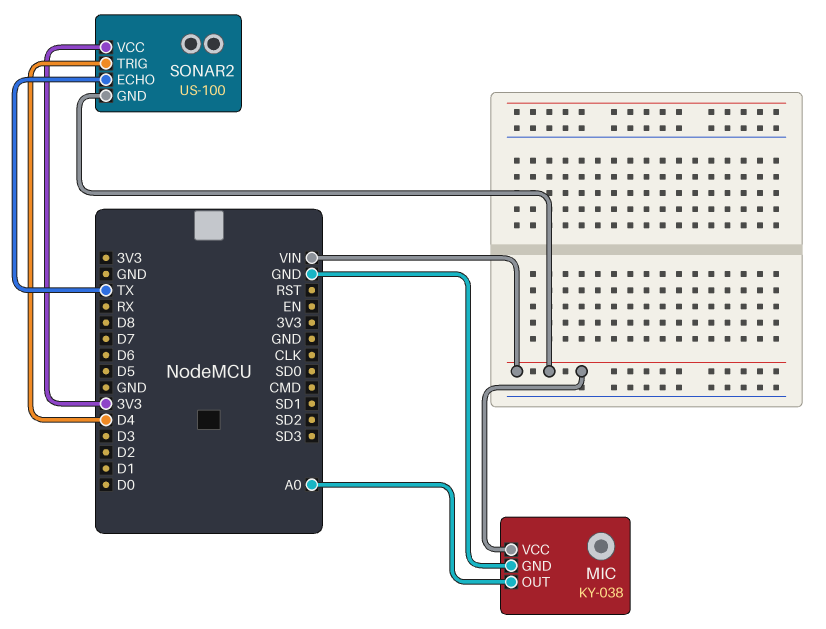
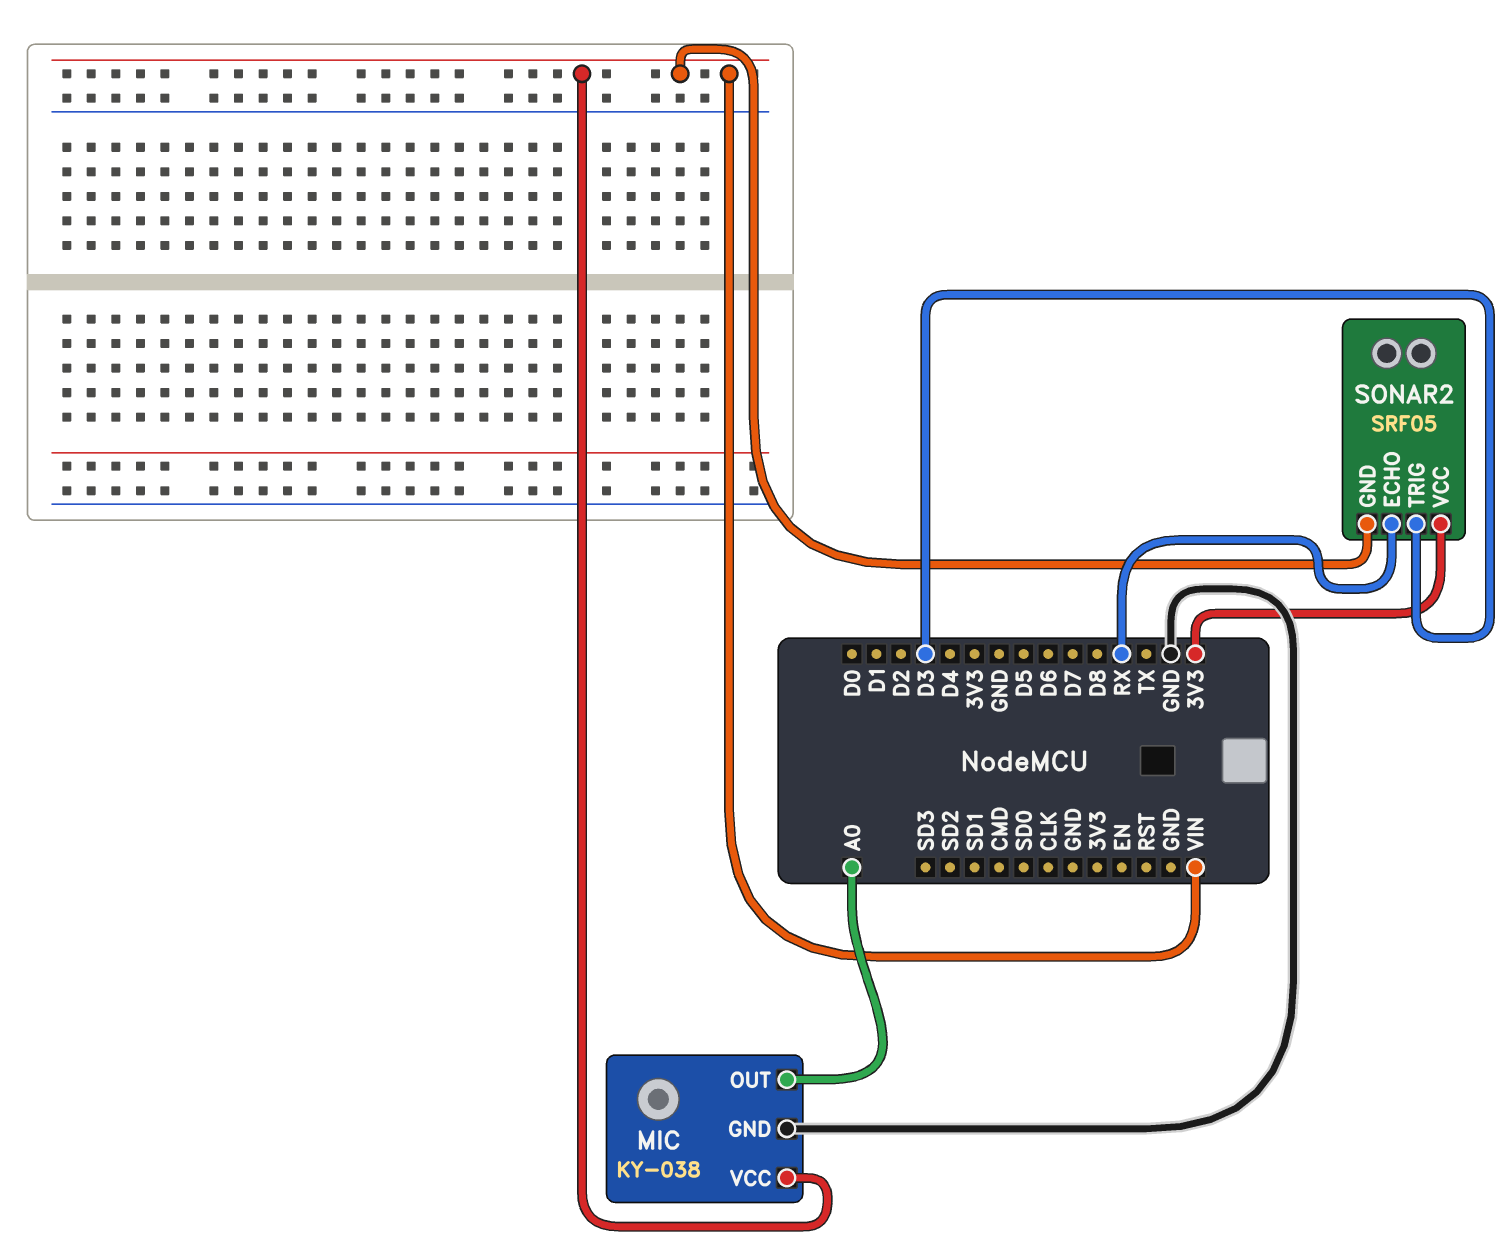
SONAR2: US-100 -> SRF05
SONAR2 pin ECHO: TX -> RX
SONAR2 pin TRIG: D4 -> D3

